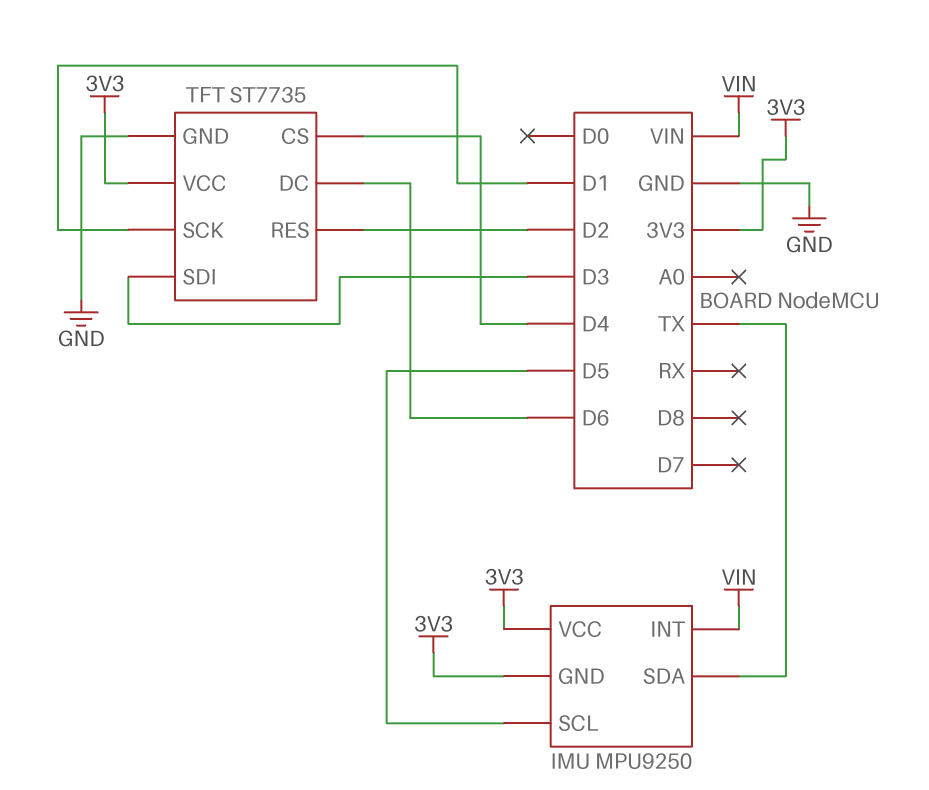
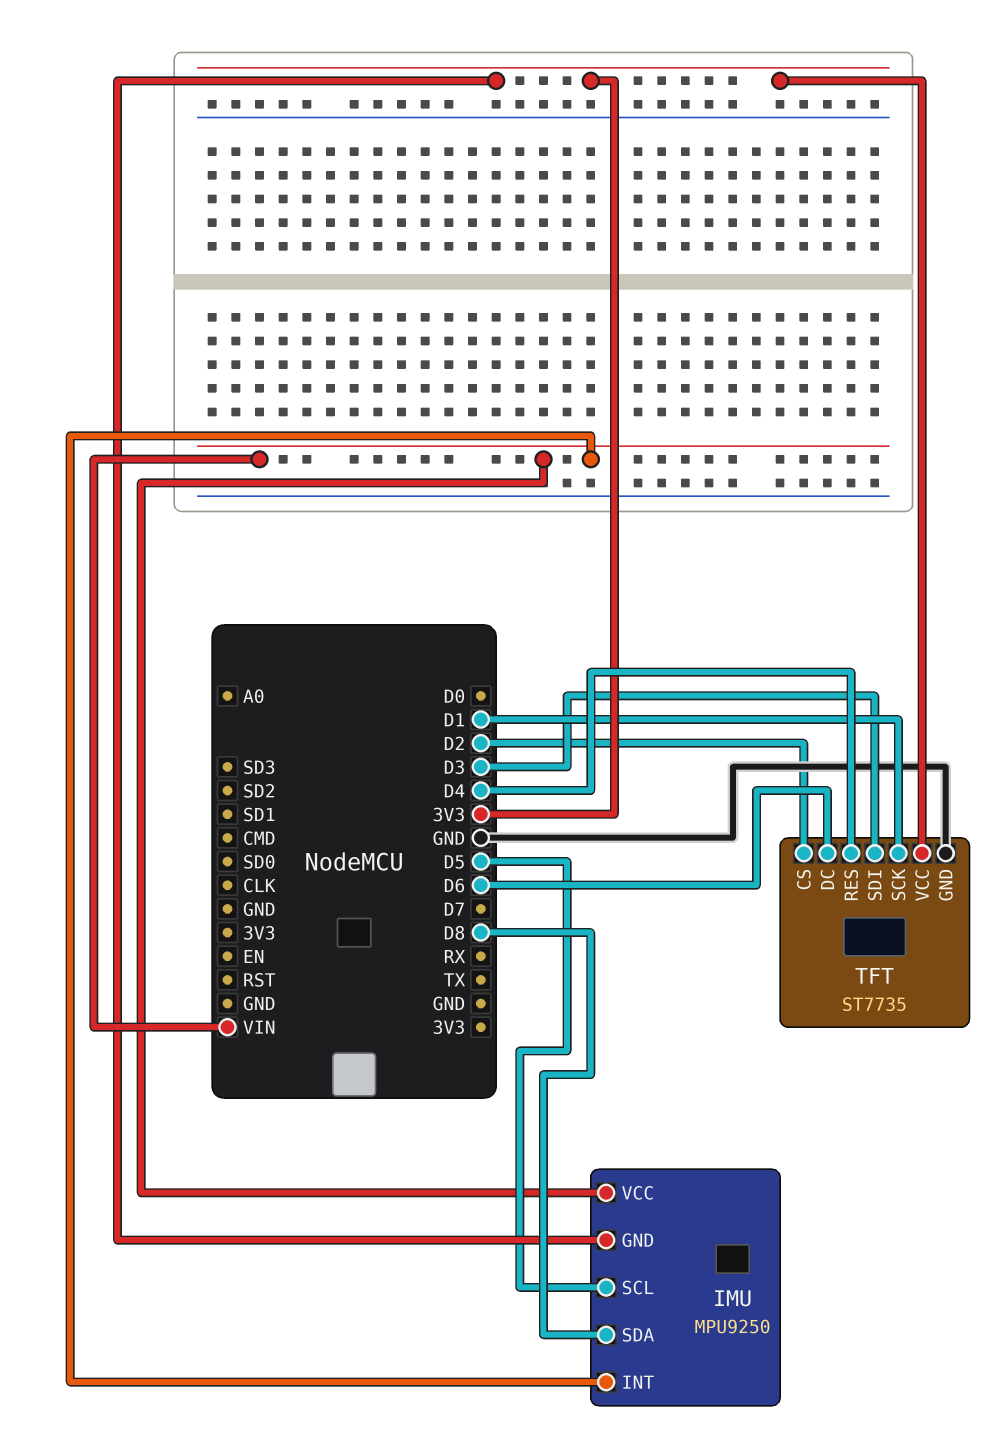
IMU pin SDA: TX -> D8
IMU pin VCC: 3V3 -> VIN
TFT pin CS: D4 -> D2
TFT pin RES: D2 -> D4

